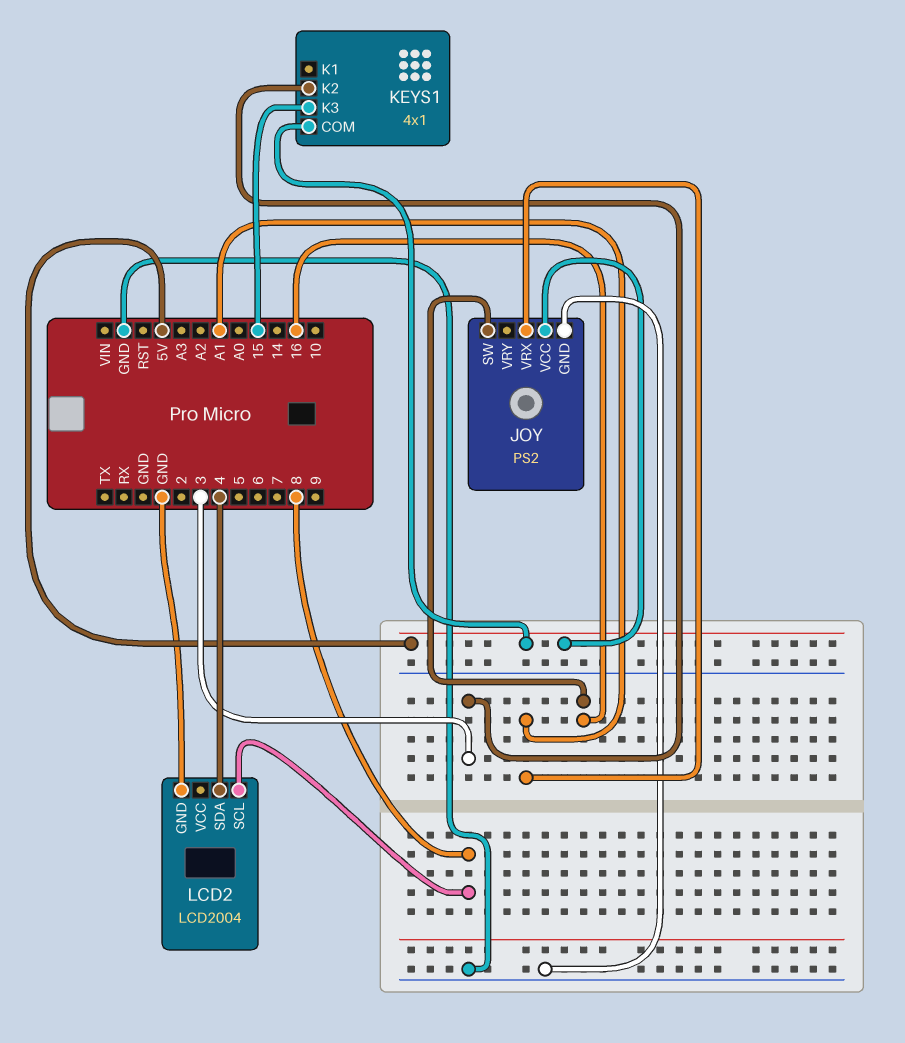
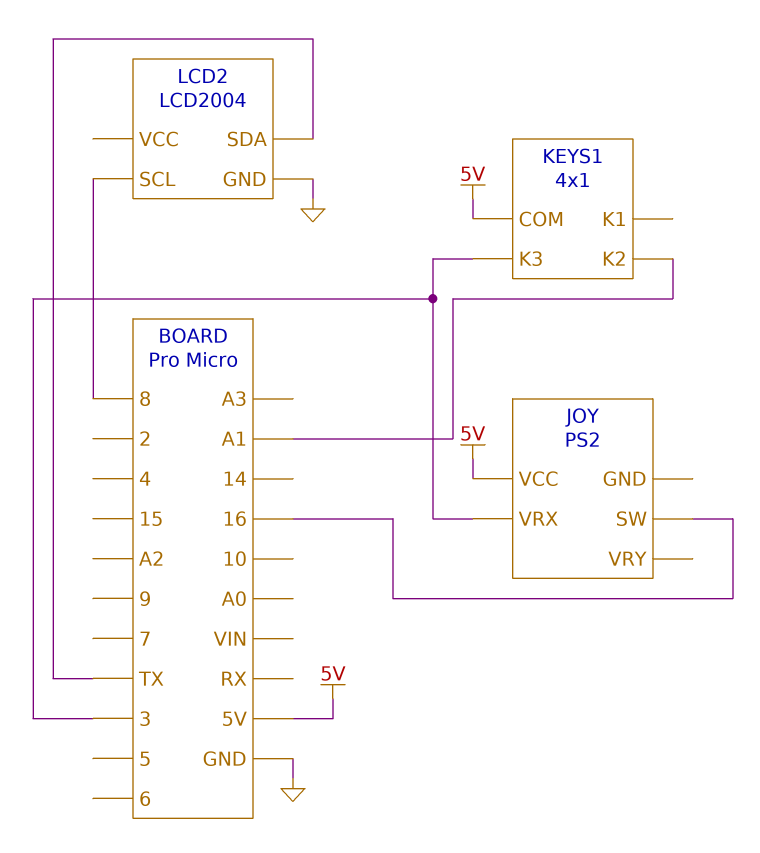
JOY pin GND: GND -> none
JOY pin VRX: A1 -> 3
KEYS1 pin K2: 3 -> A1
KEYS1 pin K3: 15 -> 3
LCD2 pin SDA: 4 -> TX

